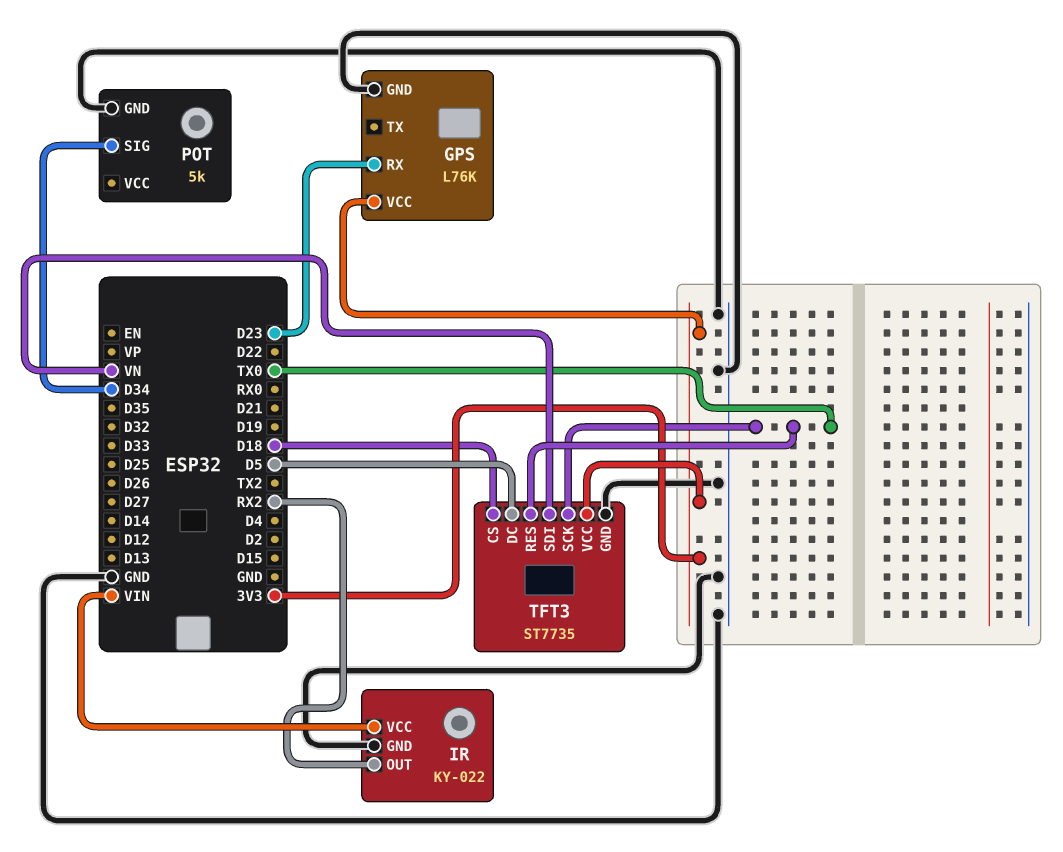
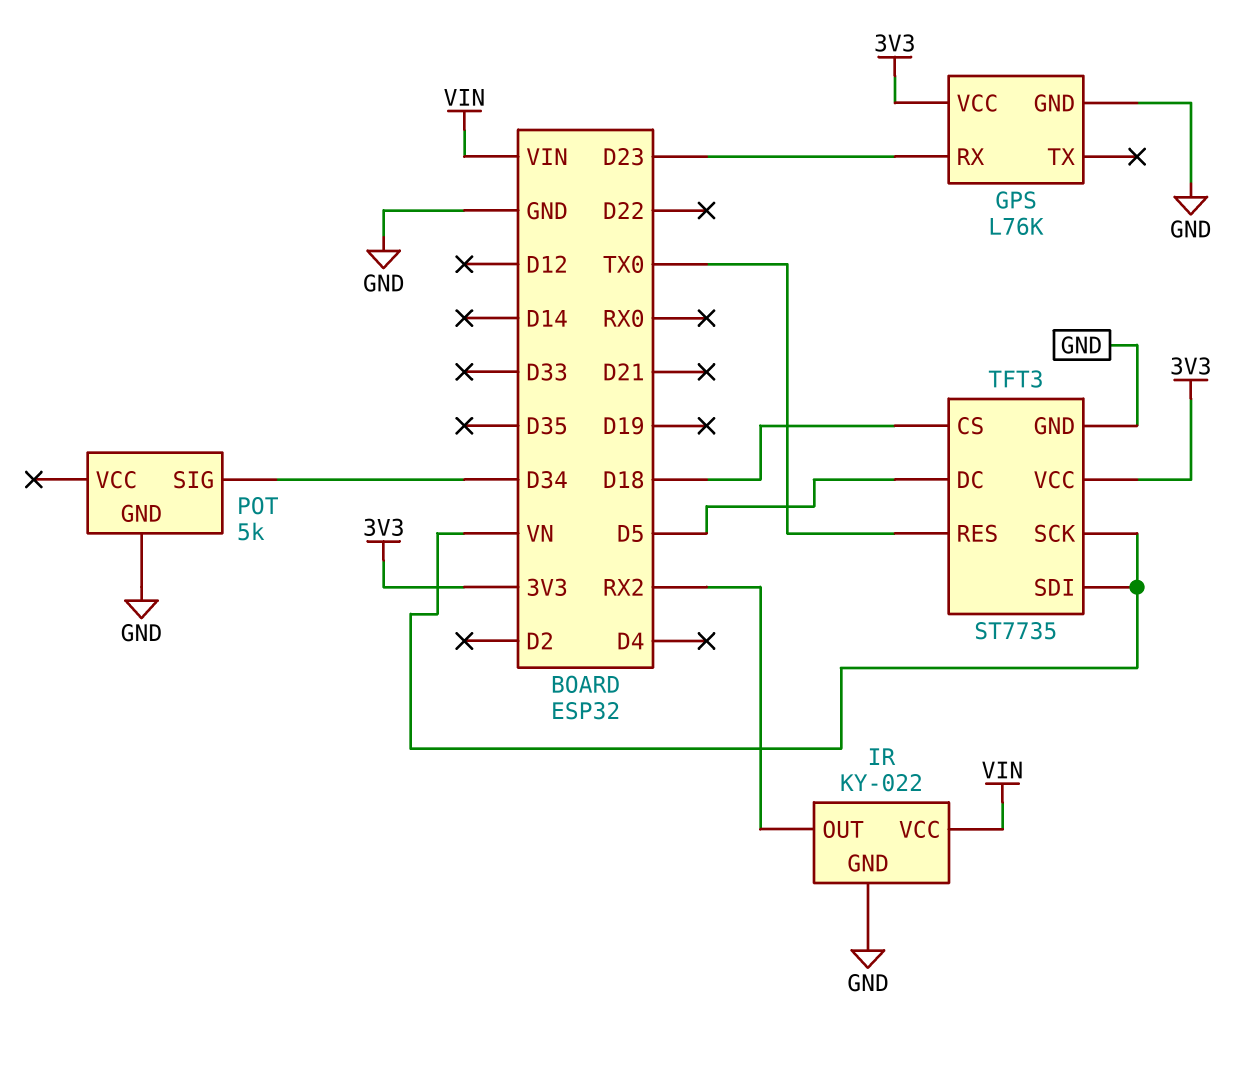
TFT3 pin SCK: TX0 -> VN

